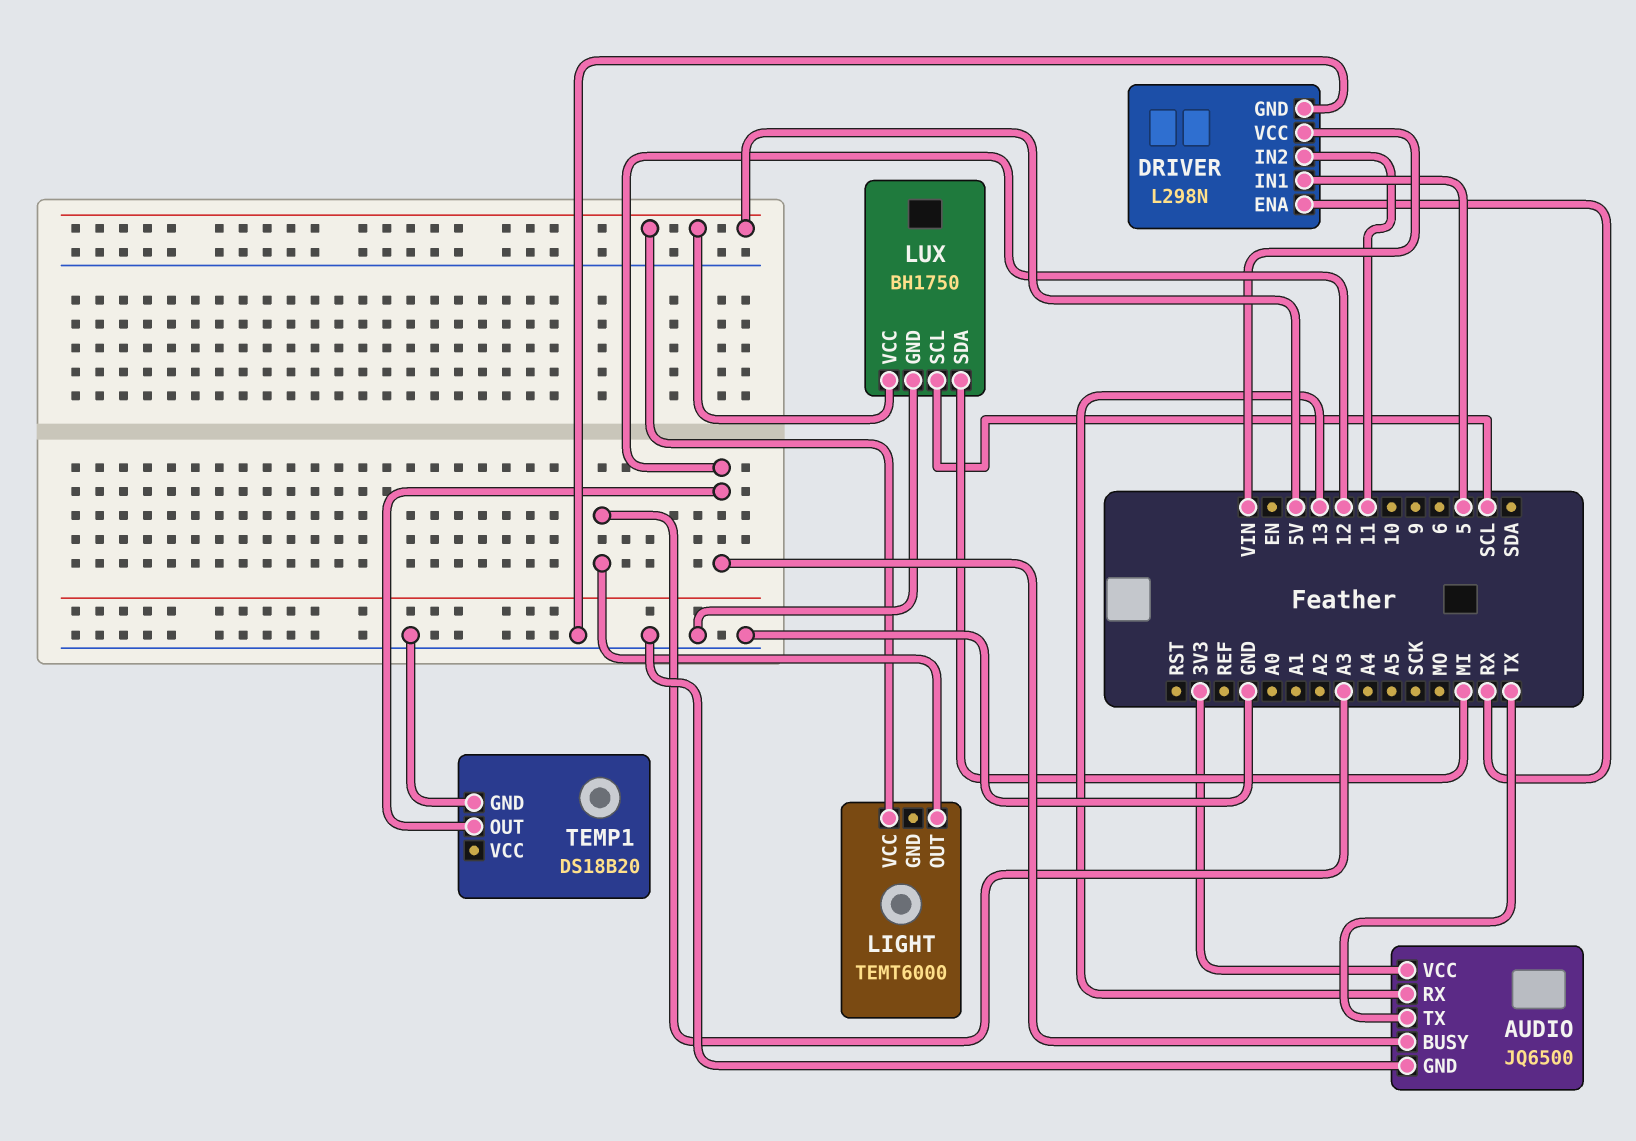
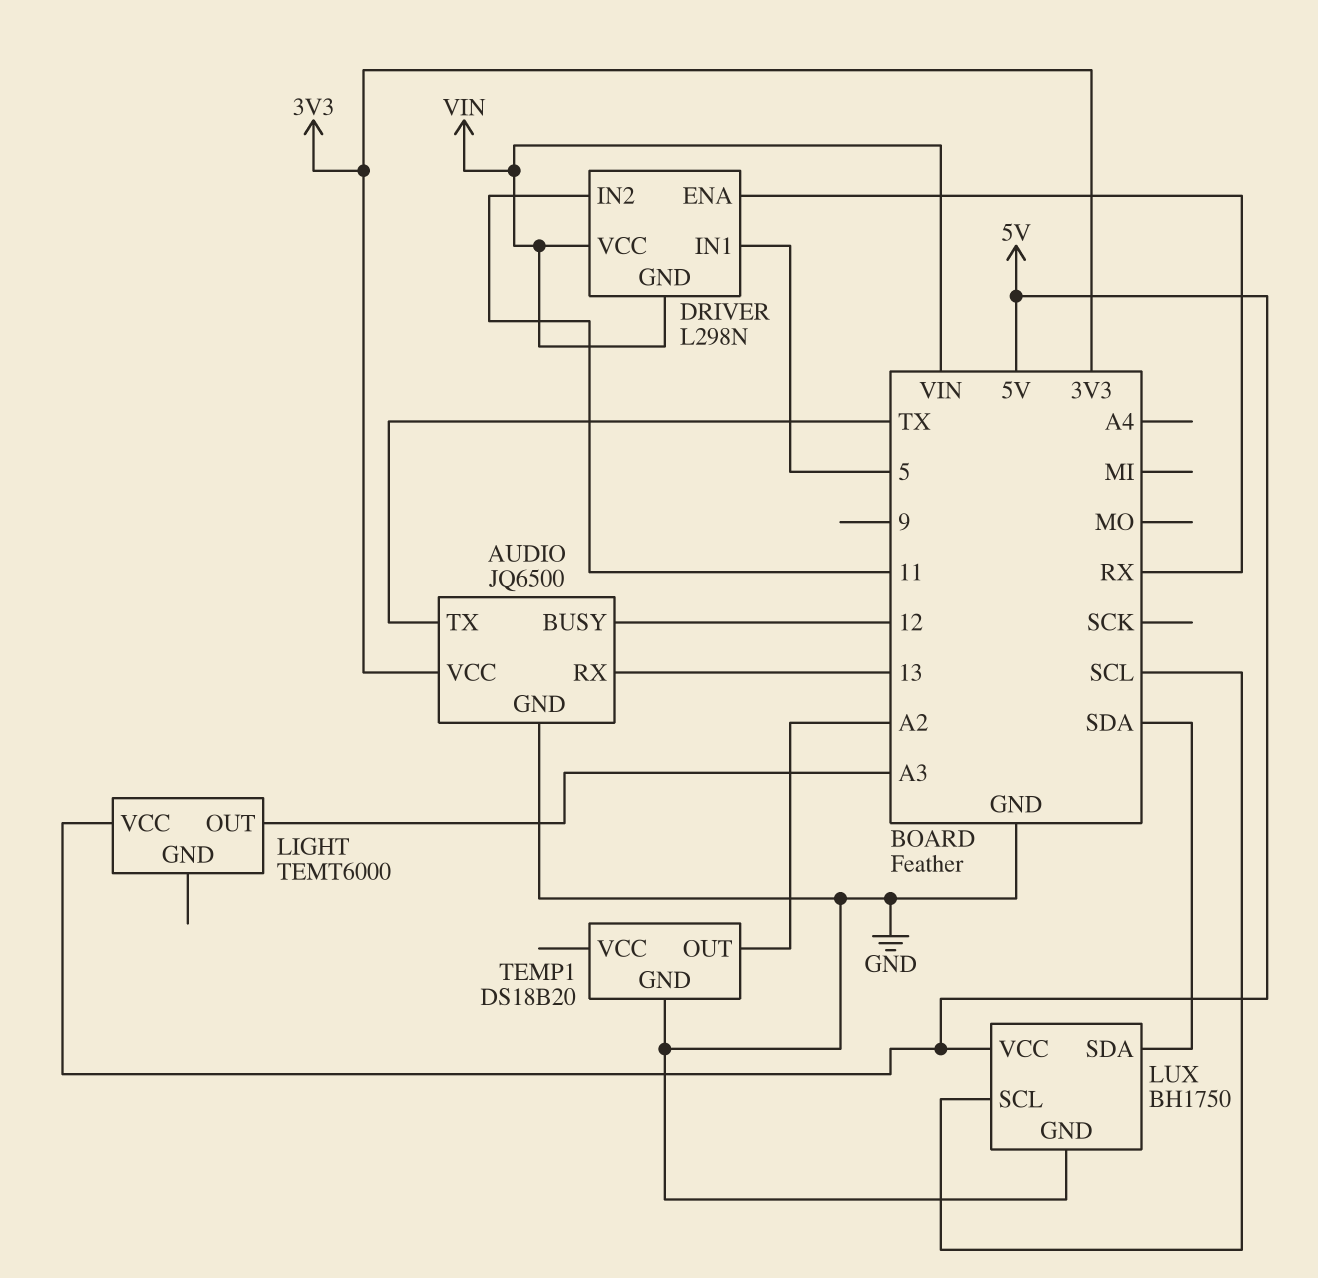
DRIVER pin GND: GND -> VIN
LUX pin SDA: MI -> SDA
TEMP1 pin OUT: 12 -> A2

